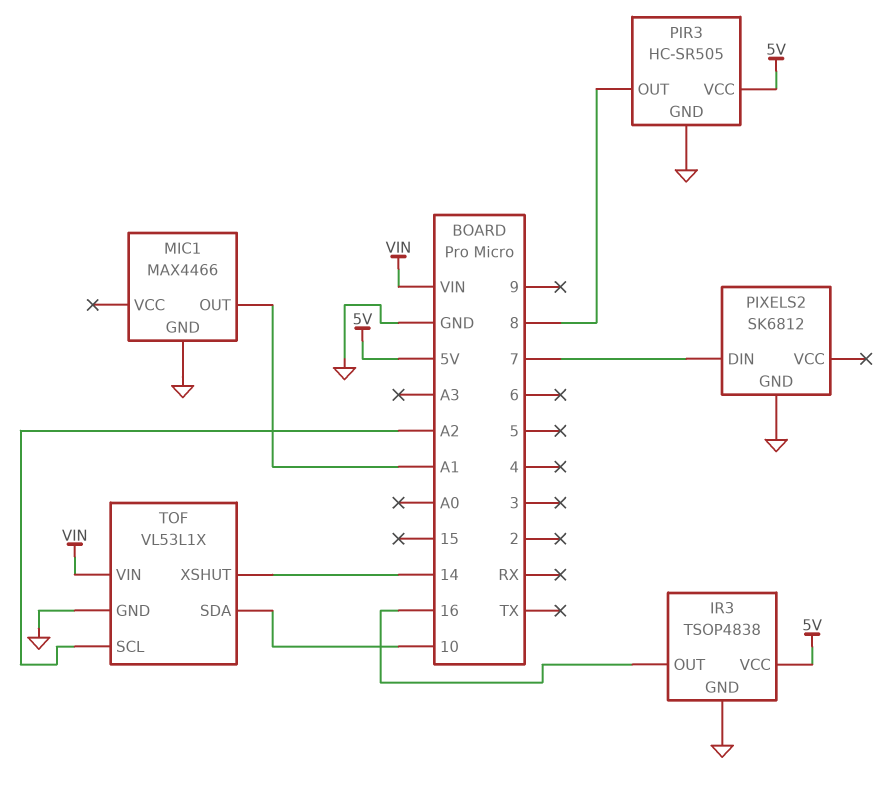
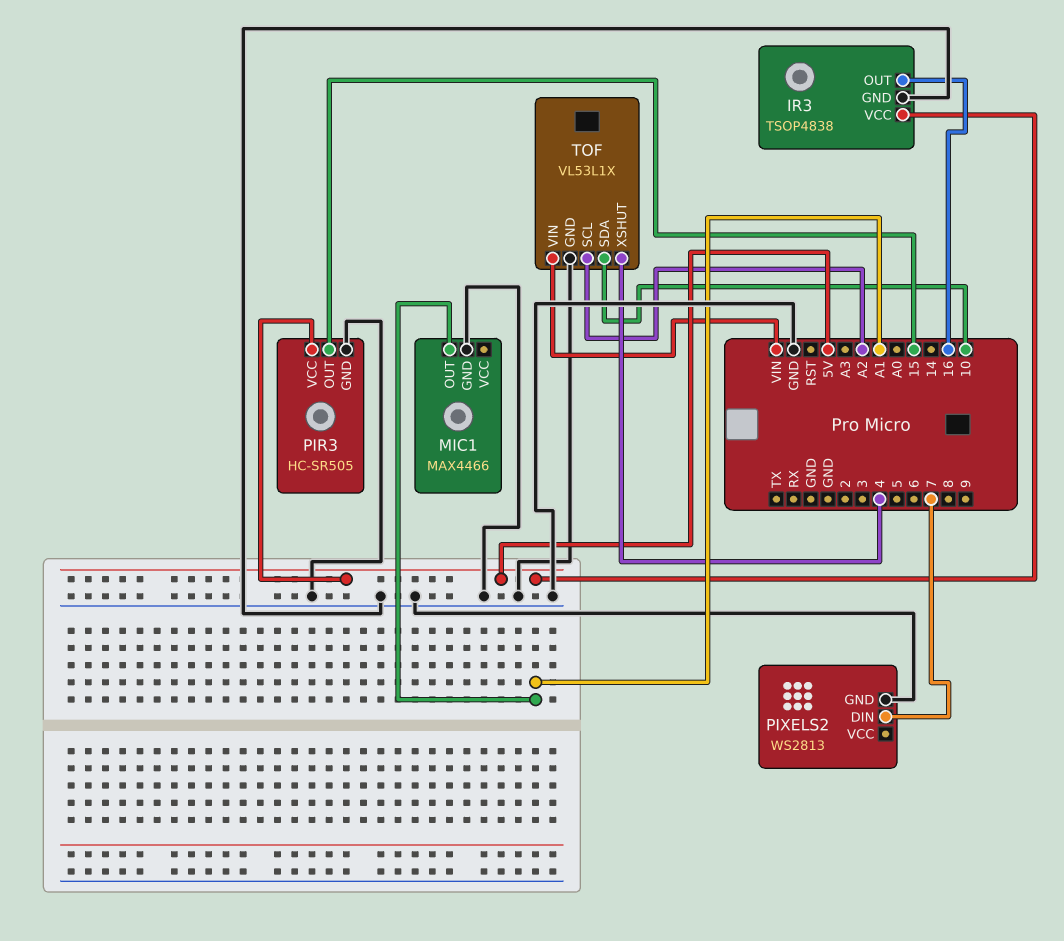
PIR3 pin OUT: 8 -> 15
PIXELS2: SK6812 -> WS2813
TOF pin XSHUT: 14 -> 4

